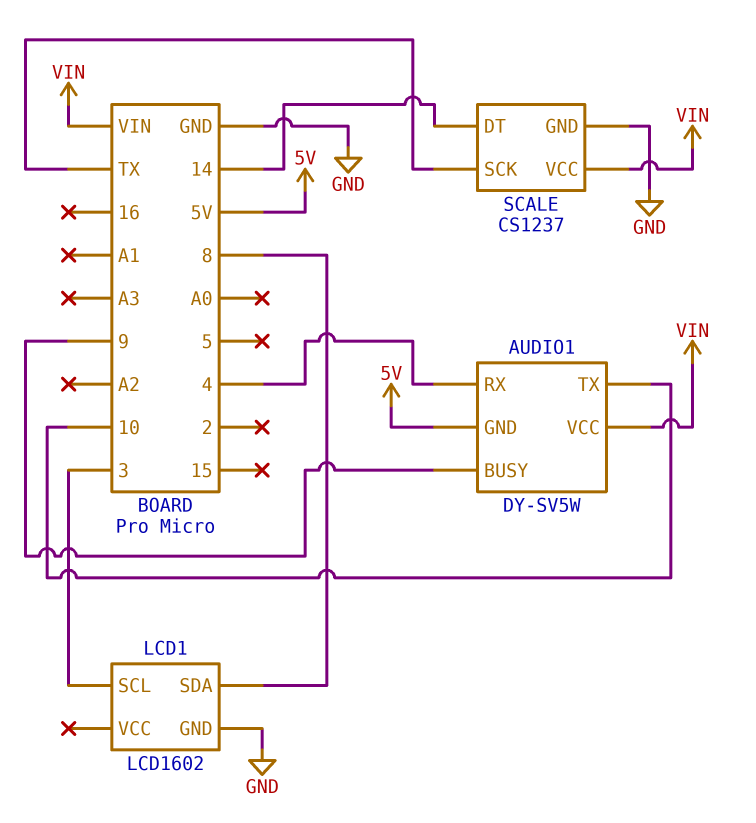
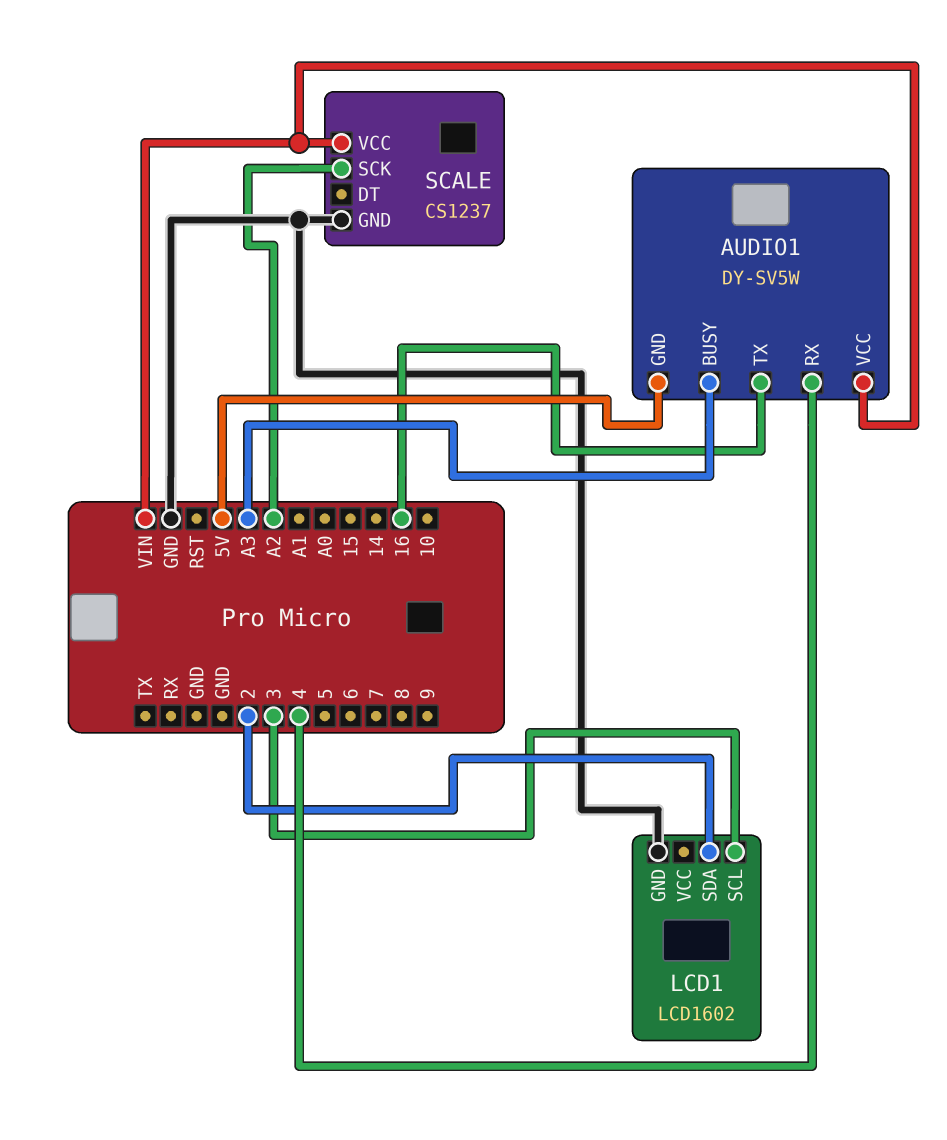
AUDIO1 pin BUSY: 9 -> A3
AUDIO1 pin TX: 10 -> 16
LCD1 pin SDA: 8 -> 2
SCALE pin DT: 14 -> none
SCALE pin SCK: TX -> A2

